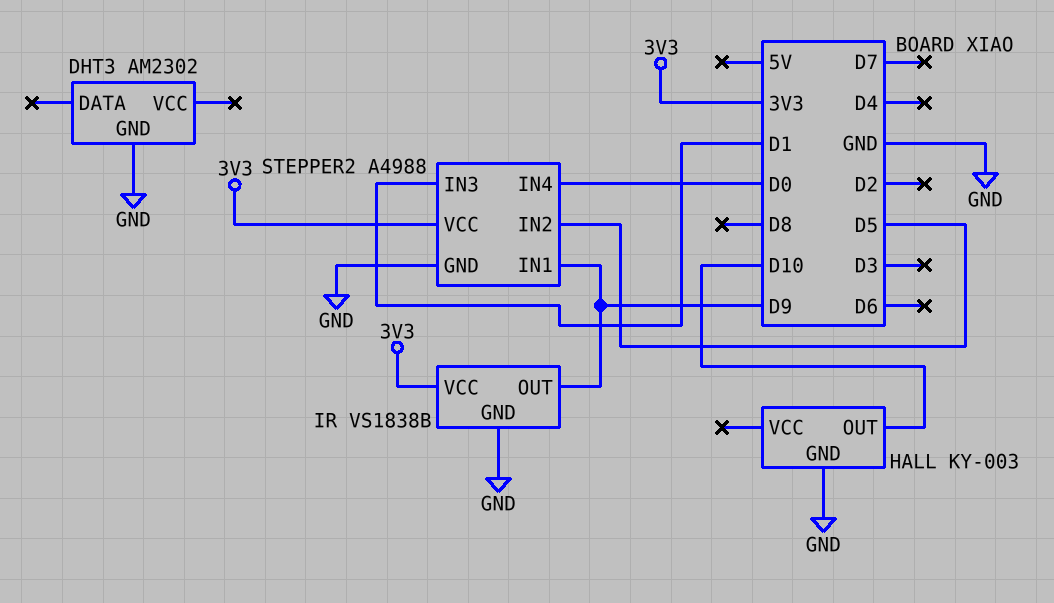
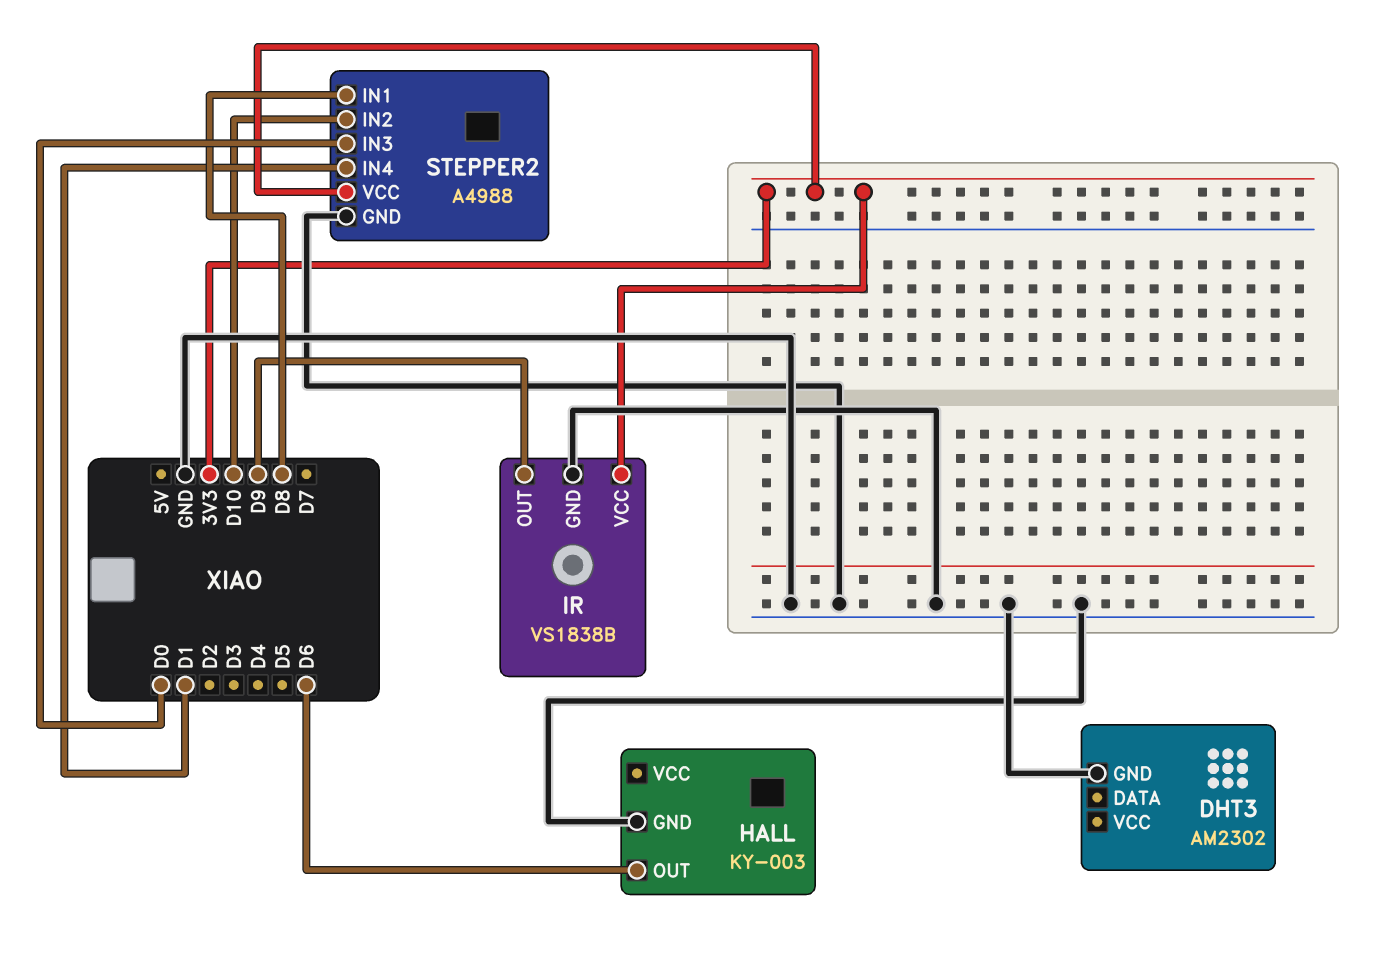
HALL pin OUT: D10 -> D6
STEPPER2 pin IN1: D9 -> D8
STEPPER2 pin IN2: D5 -> D10
STEPPER2 pin IN3: D1 -> D0
STEPPER2 pin IN4: D0 -> D1

